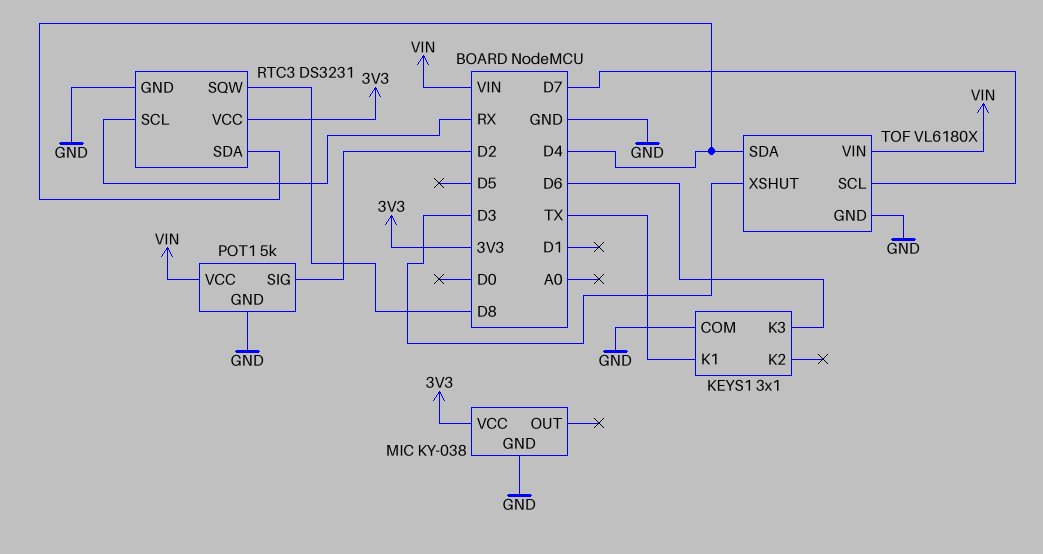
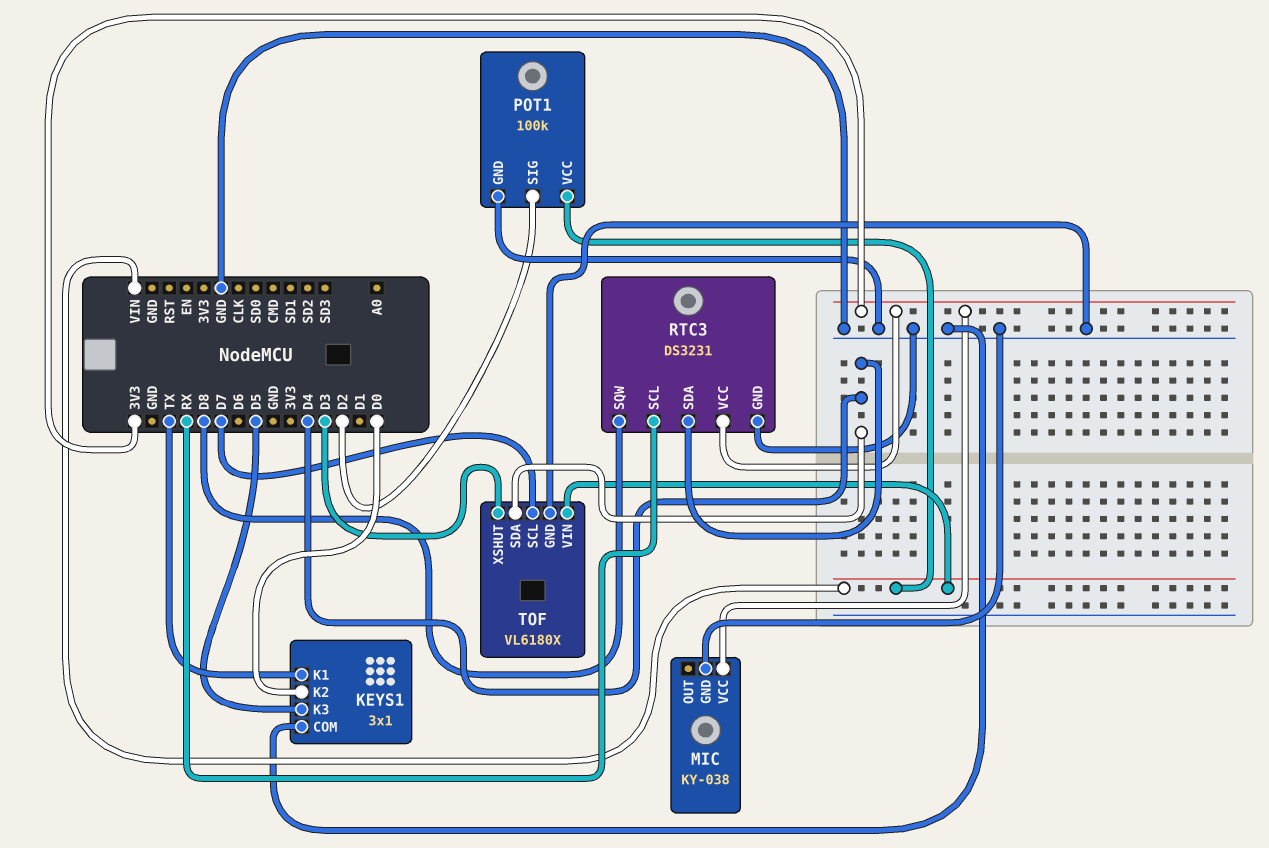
KEYS1 pin K2: none -> D0
KEYS1 pin K3: D6 -> D5
POT1: 5k -> 100k

